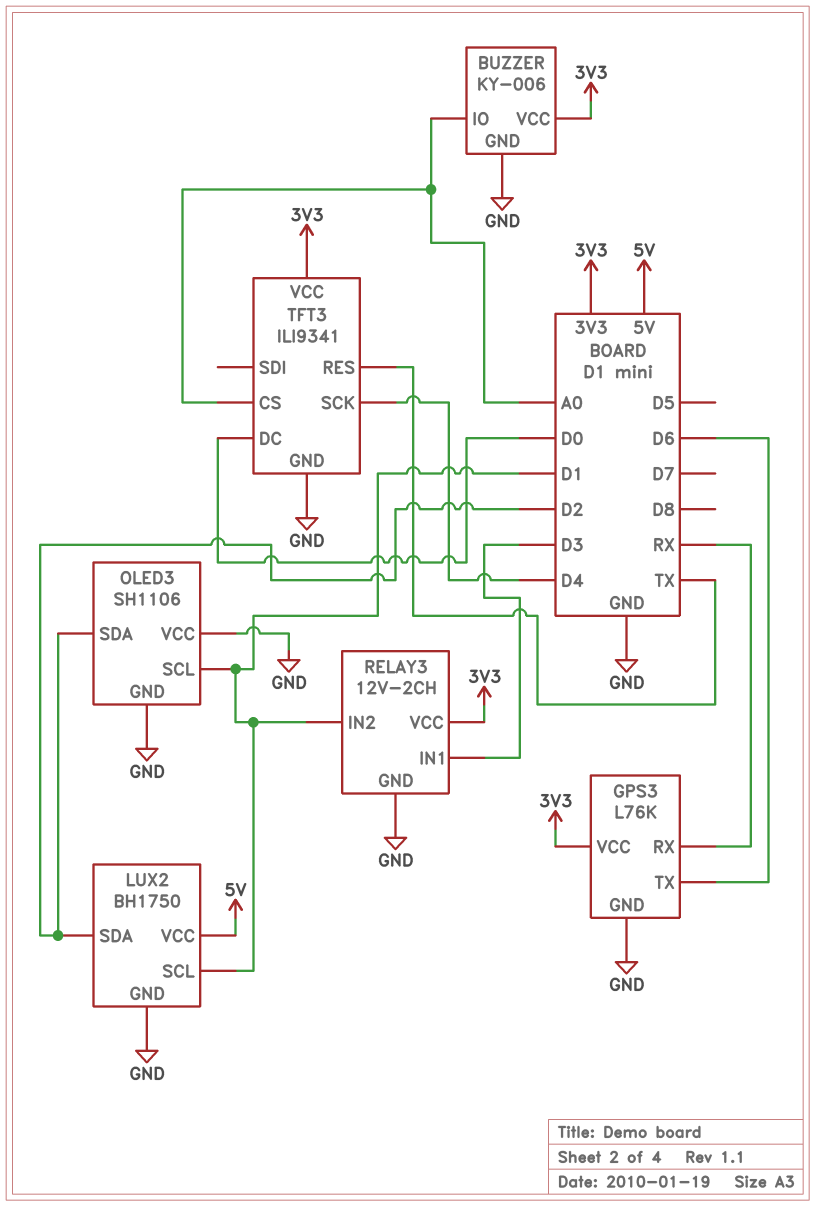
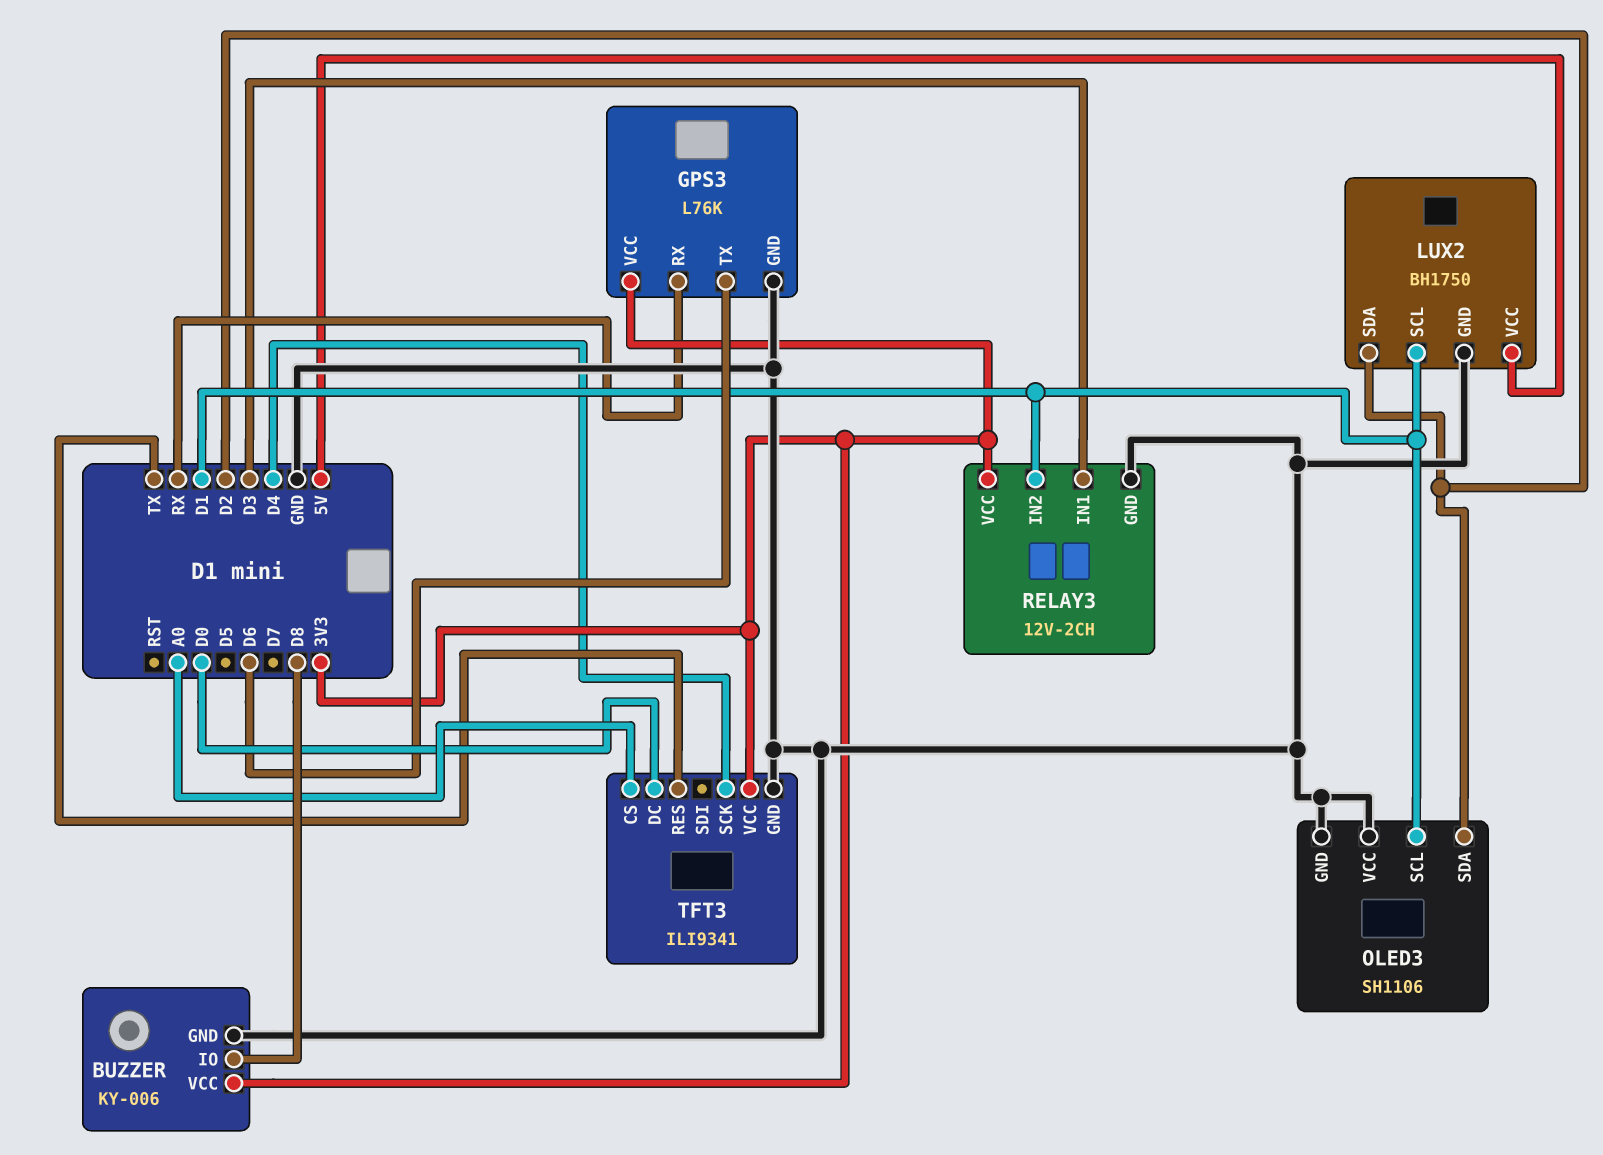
BUZZER pin IO: A0 -> D8

